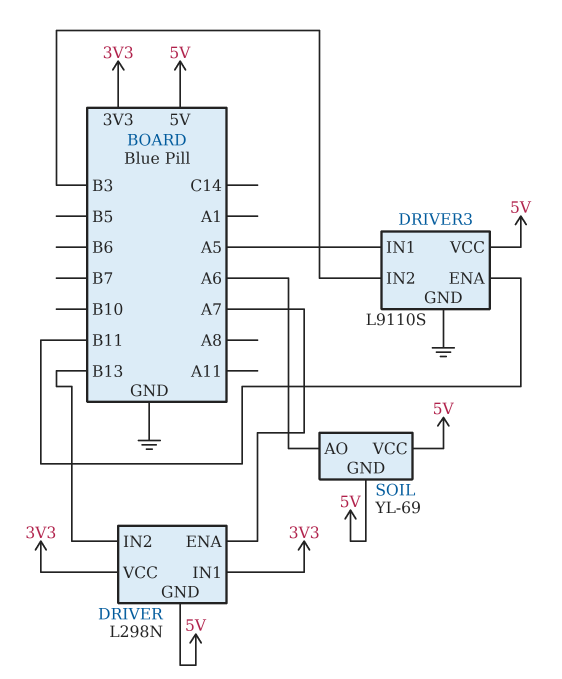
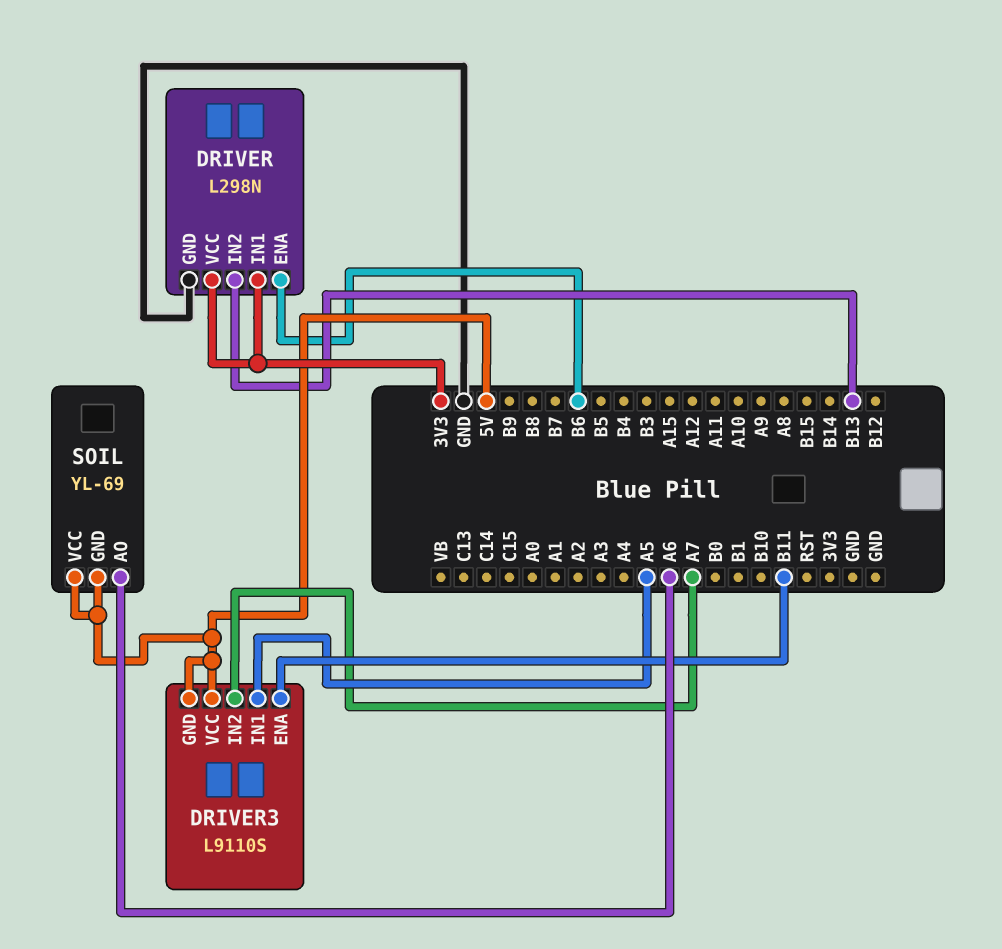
DRIVER pin ENA: A7 -> B6
DRIVER pin GND: 5V -> GND
DRIVER3 pin GND: GND -> 5V
DRIVER3 pin IN2: B3 -> A7

